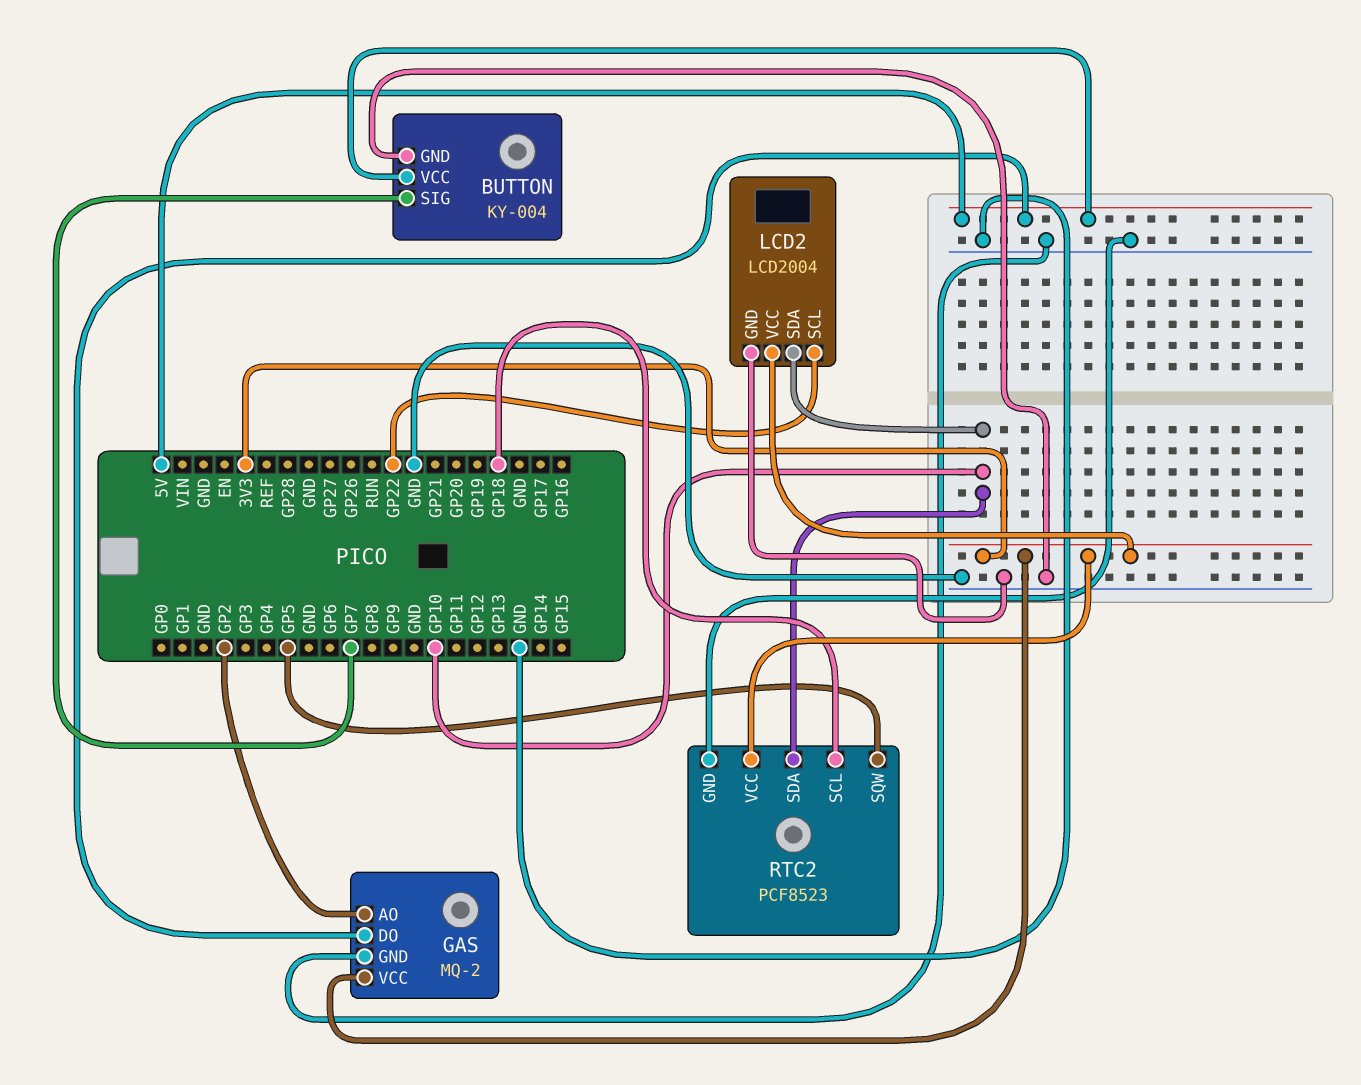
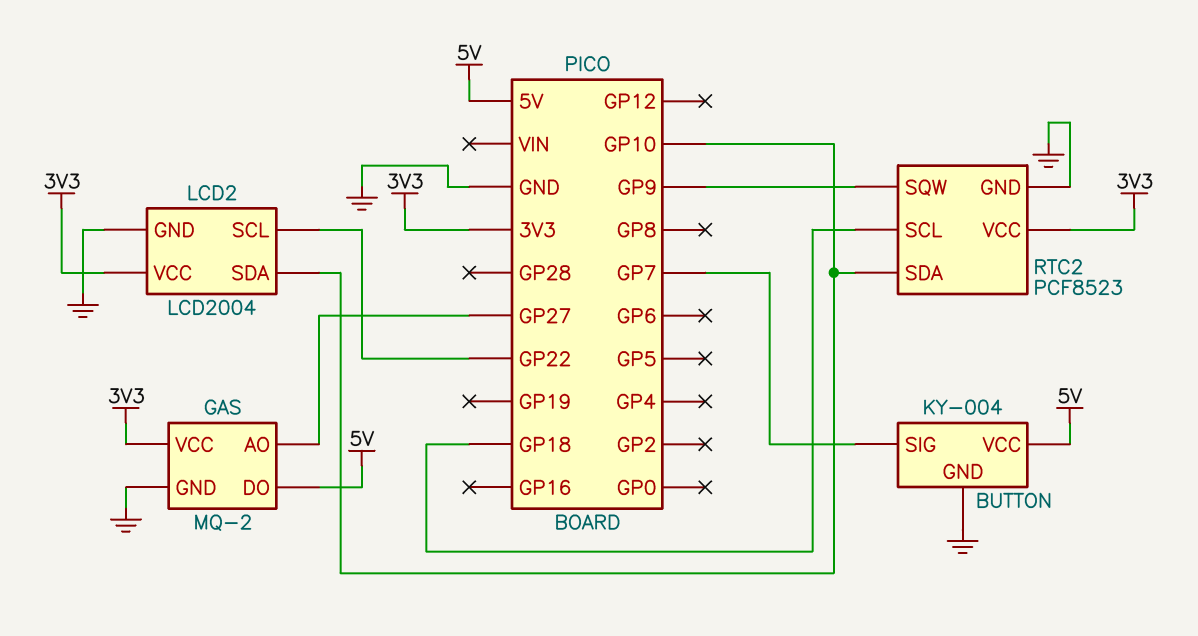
GAS pin AO: GP2 -> GP27
RTC2 pin SQW: GP5 -> GP9

